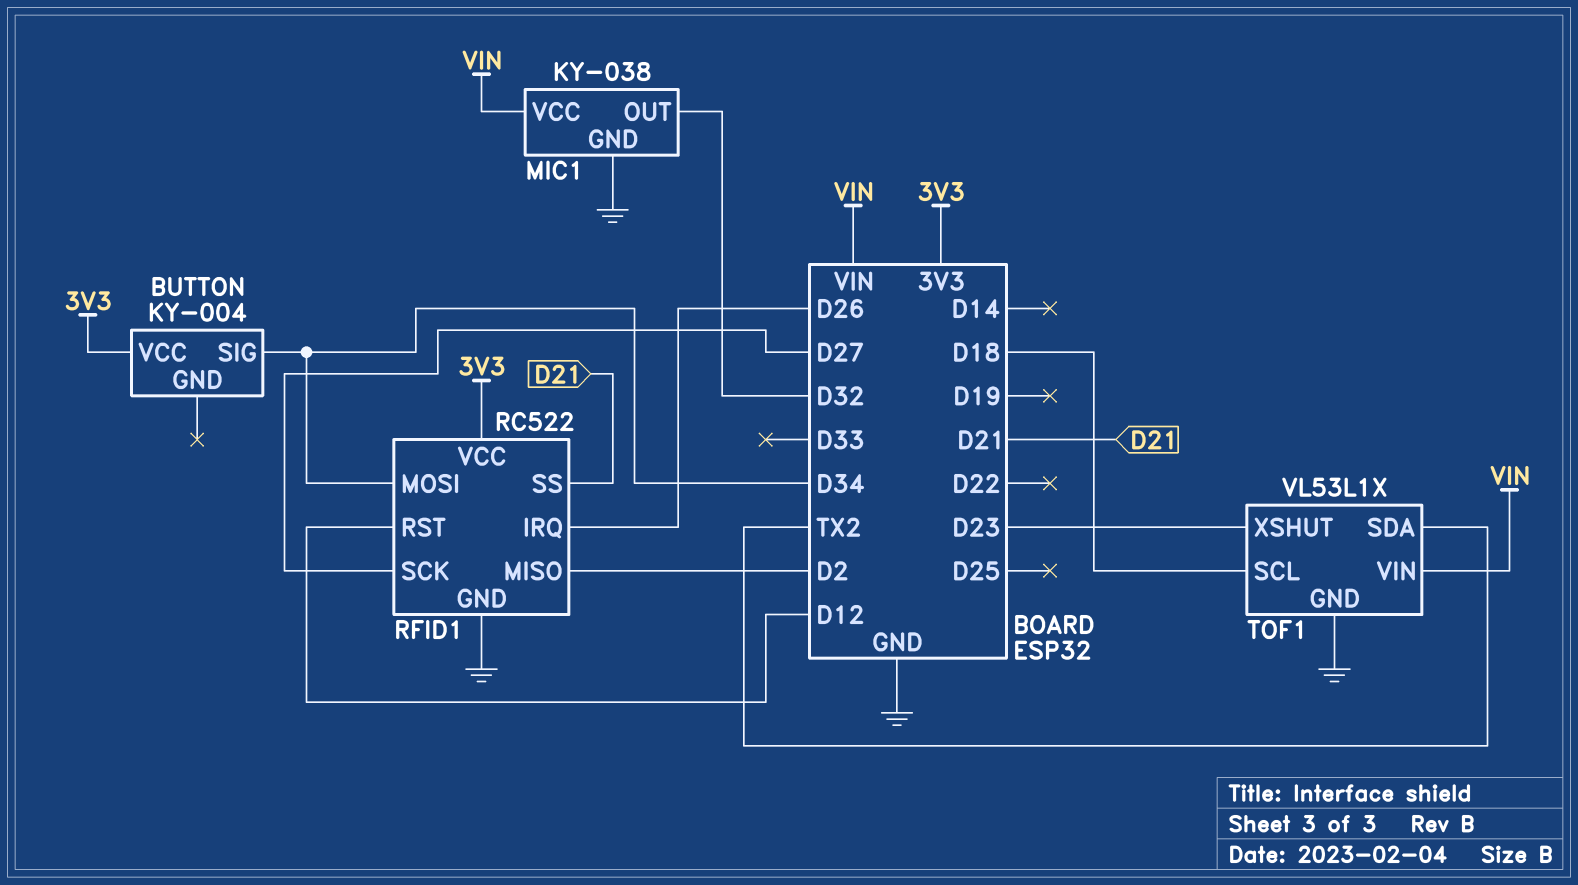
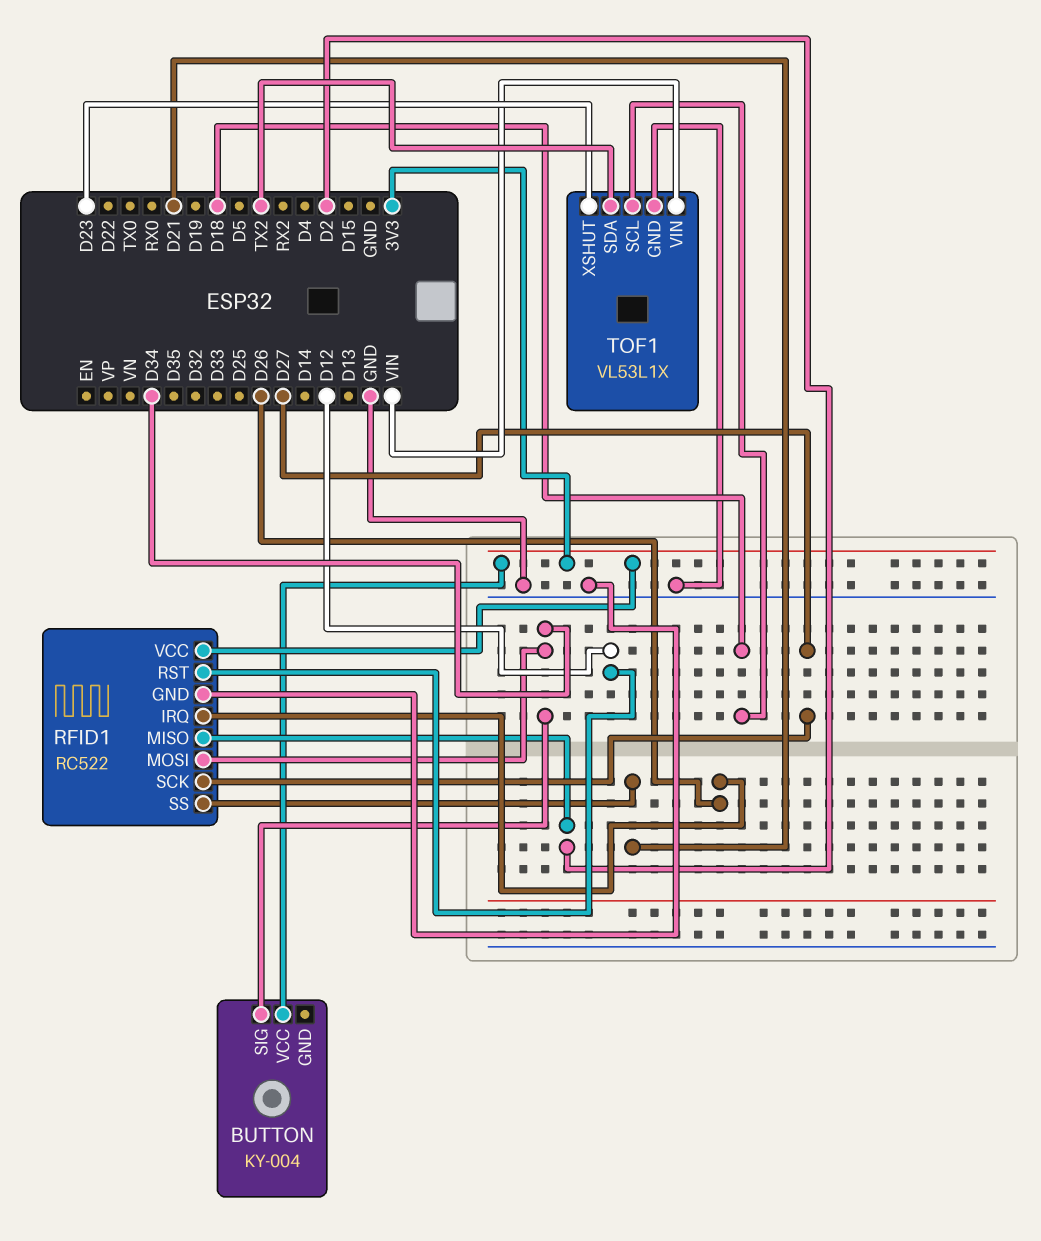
MIC1: KY-038 -> none
MIC1 pin GND: GND -> none
MIC1 pin OUT: D32 -> none
MIC1 pin VCC: VIN -> none

